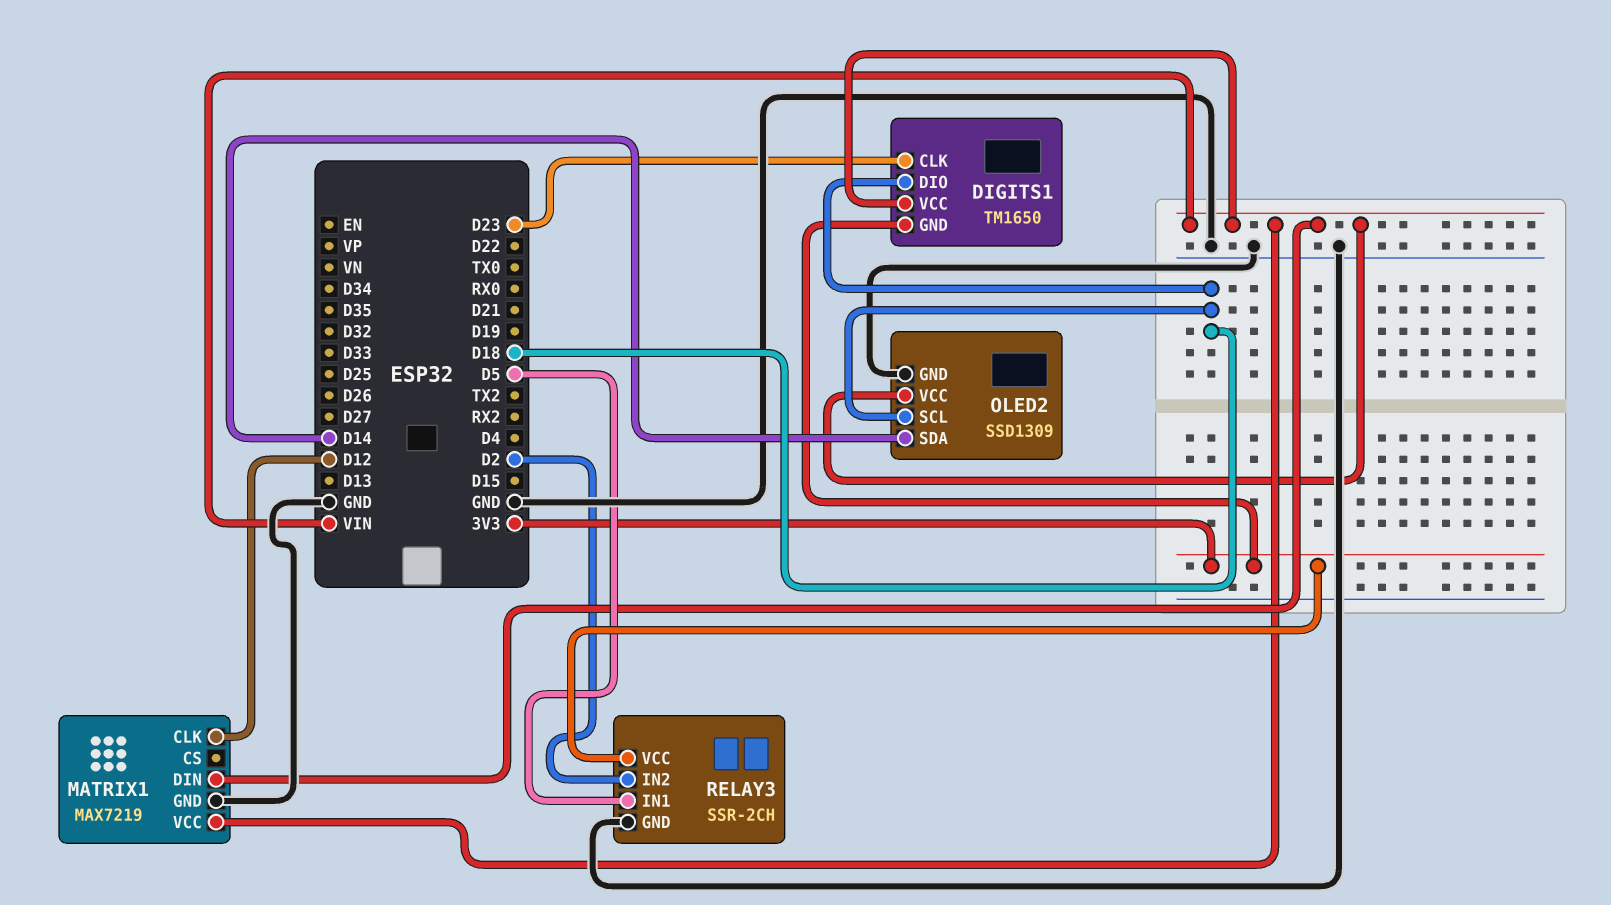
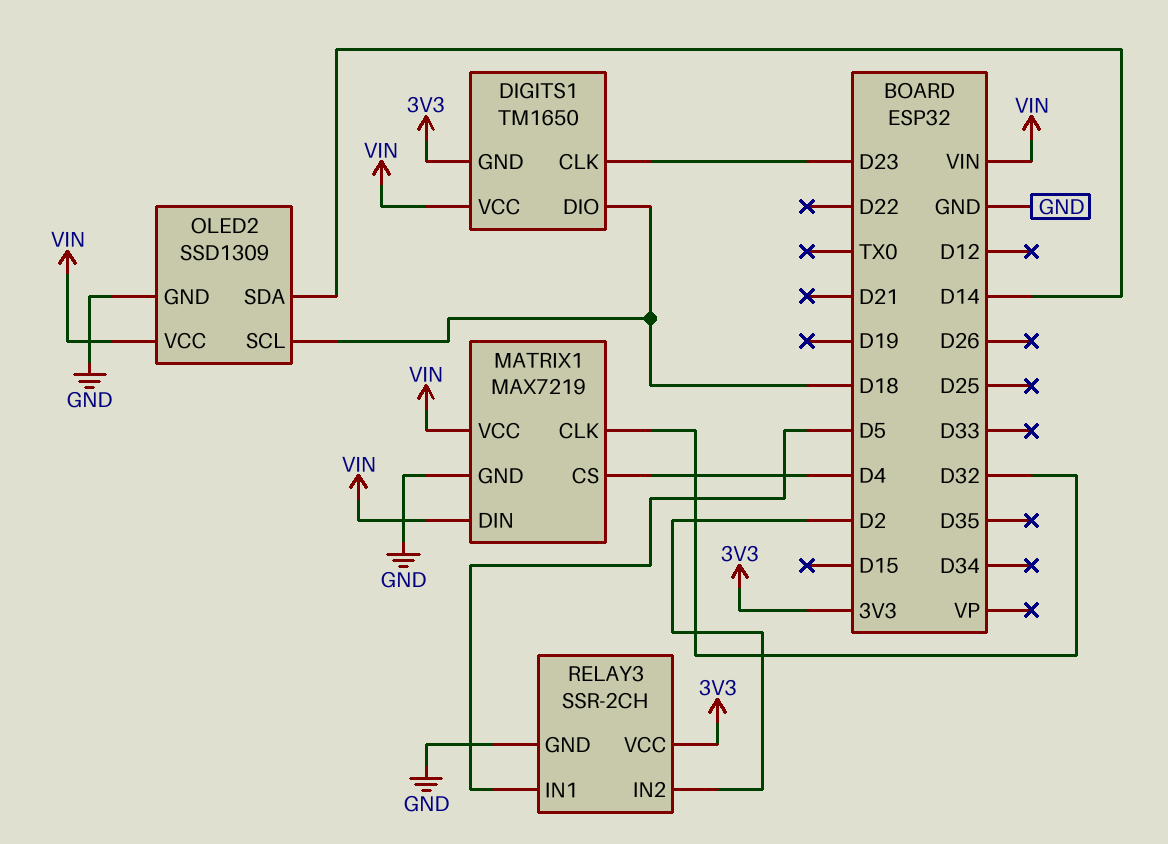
MATRIX1 pin CLK: D12 -> D32
MATRIX1 pin CS: none -> D4

